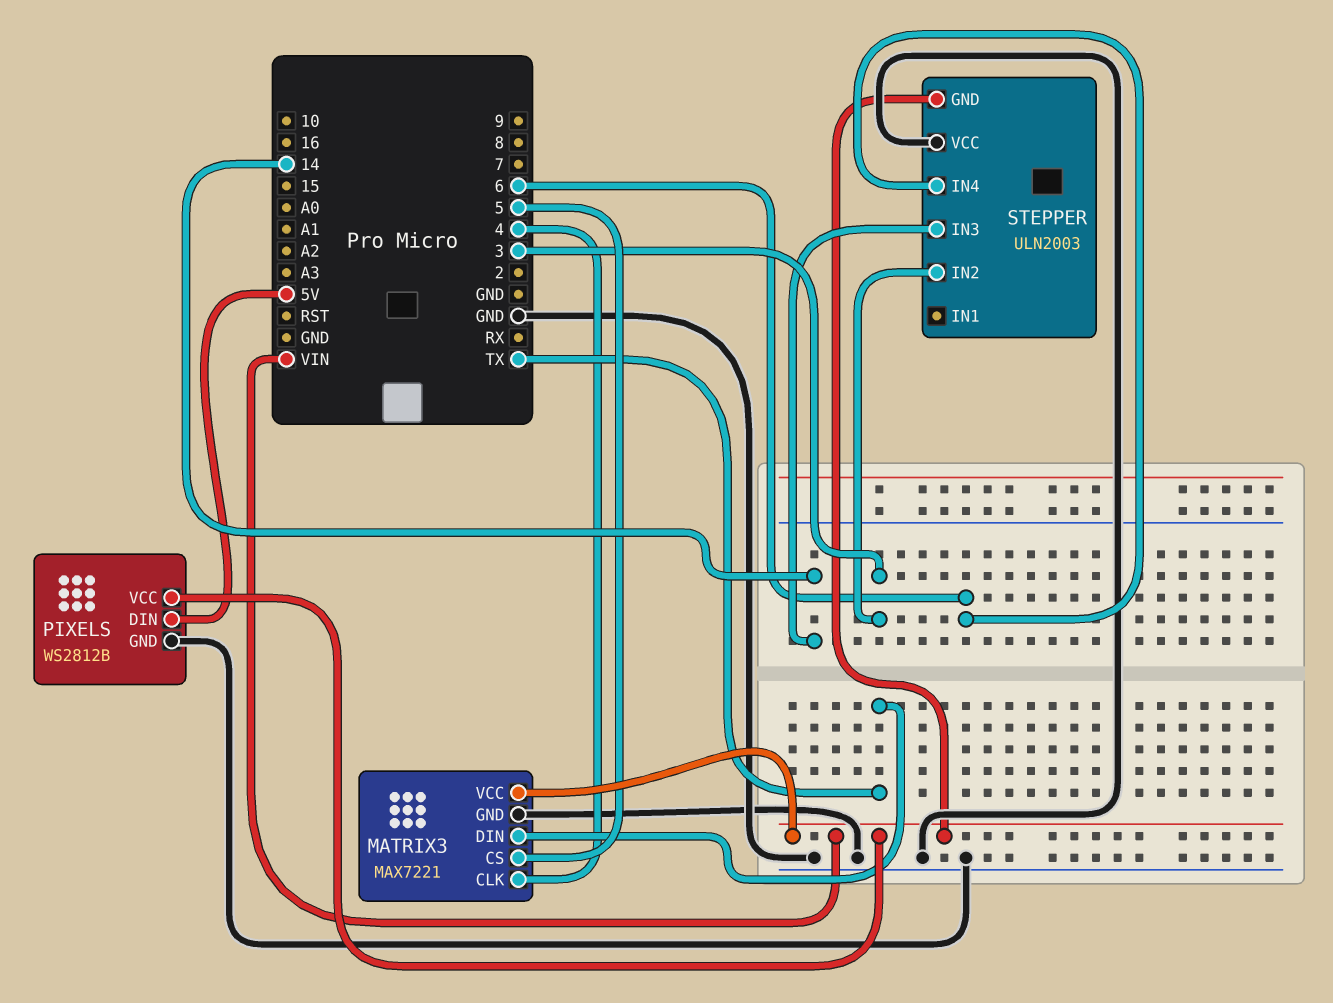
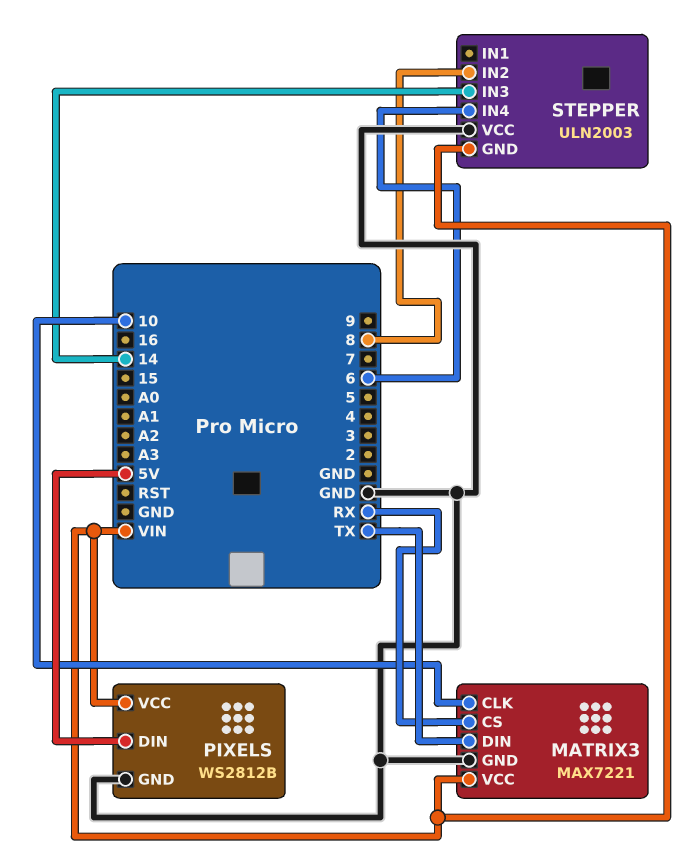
MATRIX3 pin CLK: 4 -> 10
MATRIX3 pin CS: 5 -> RX
STEPPER pin IN2: 3 -> 8

